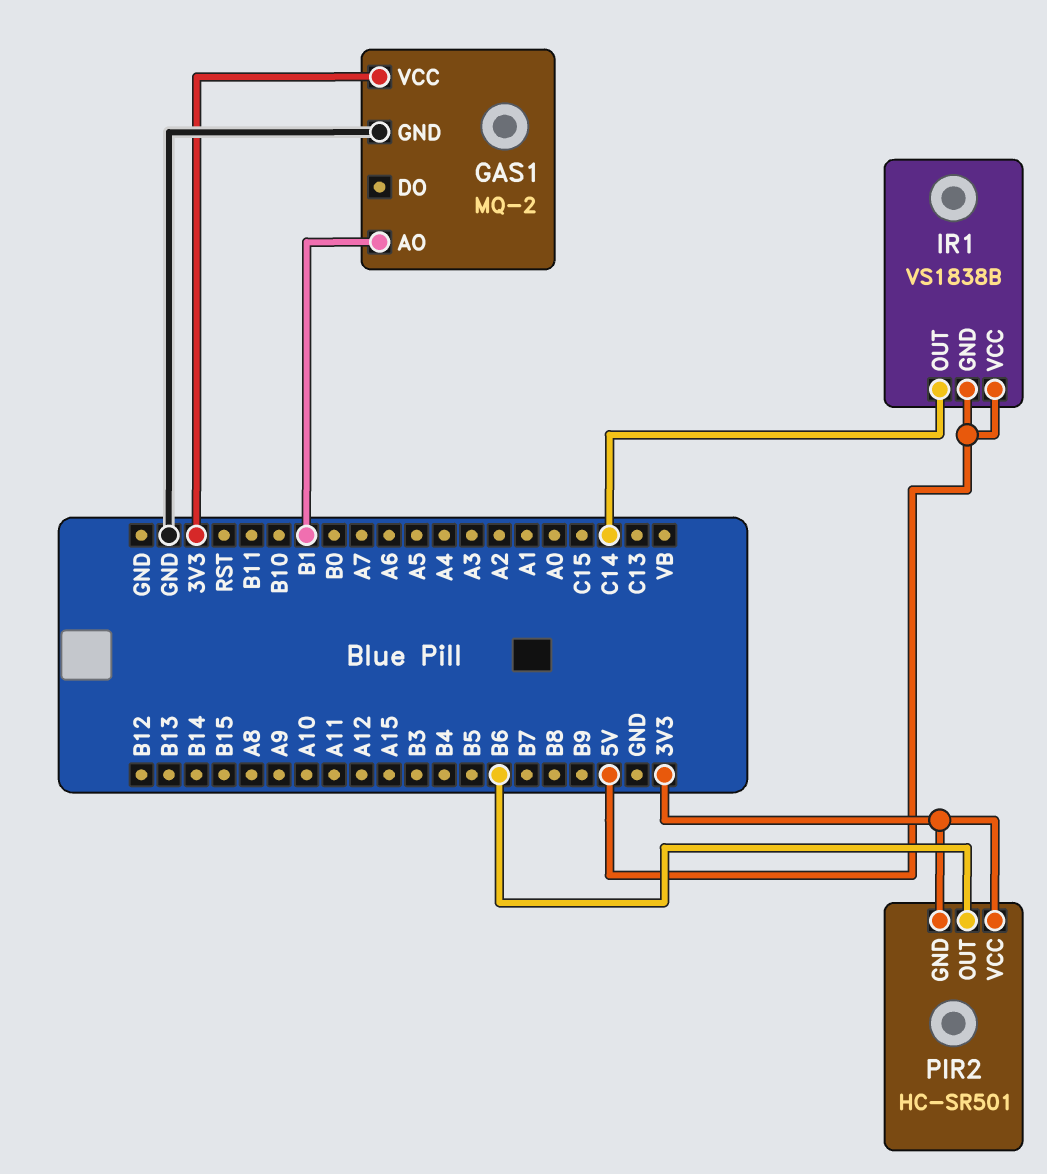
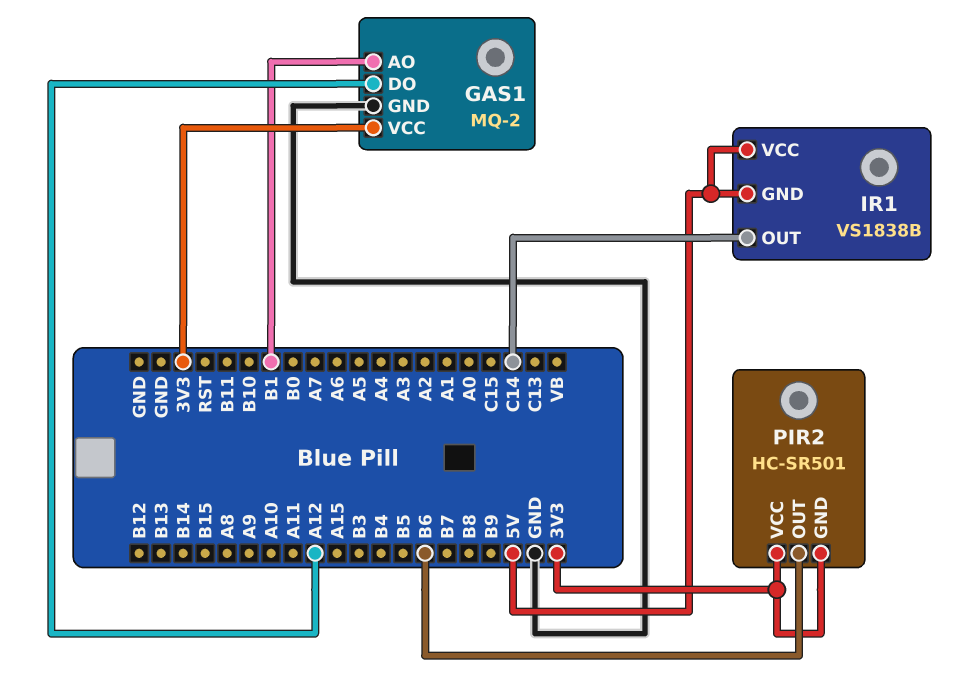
GAS1 pin DO: none -> A12

